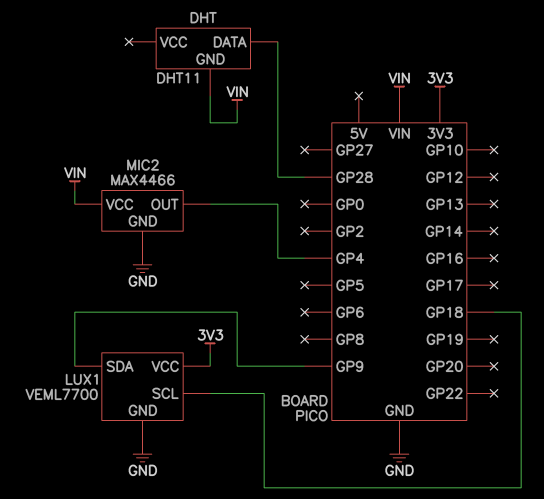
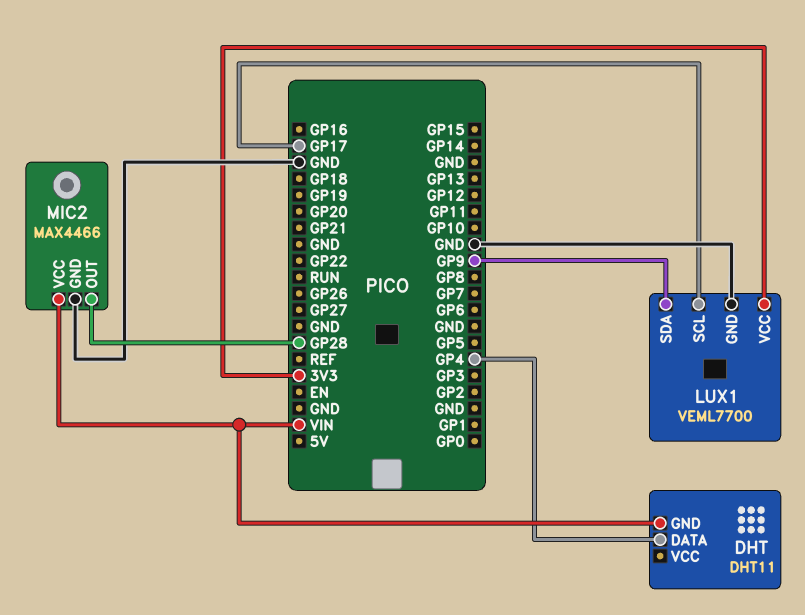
DHT pin DATA: GP28 -> GP4
LUX1 pin SCL: GP18 -> GP17
MIC2 pin OUT: GP4 -> GP28

